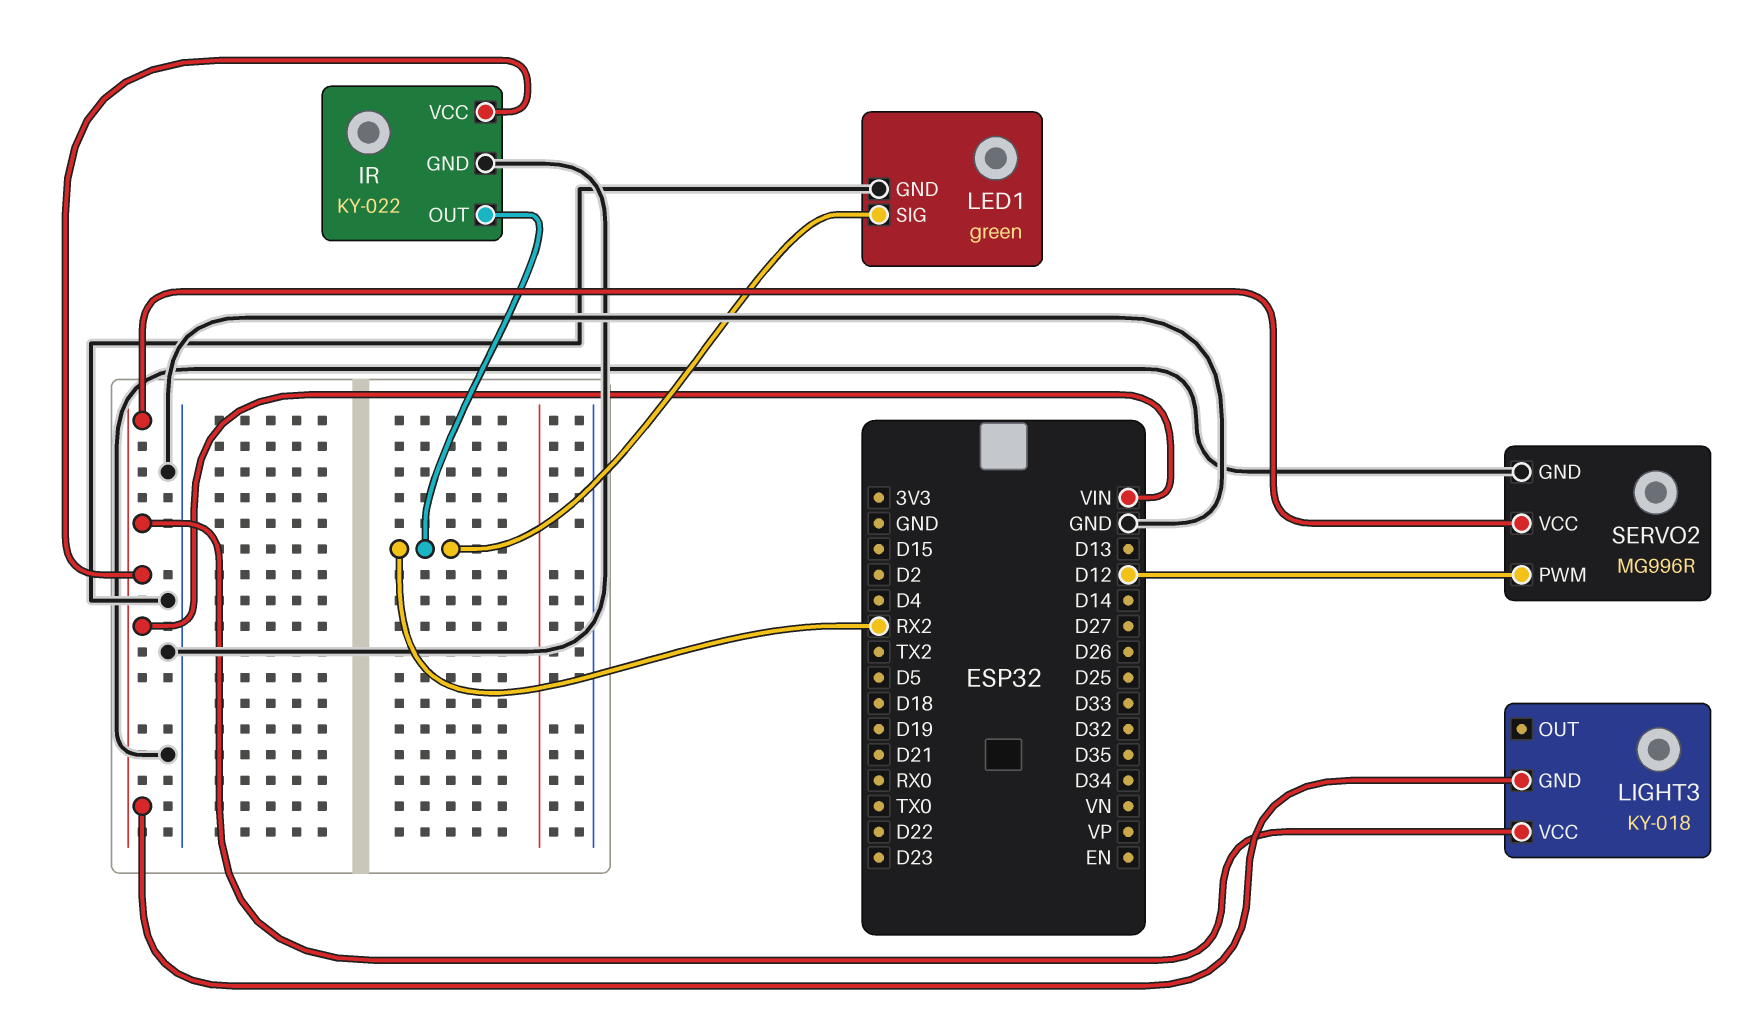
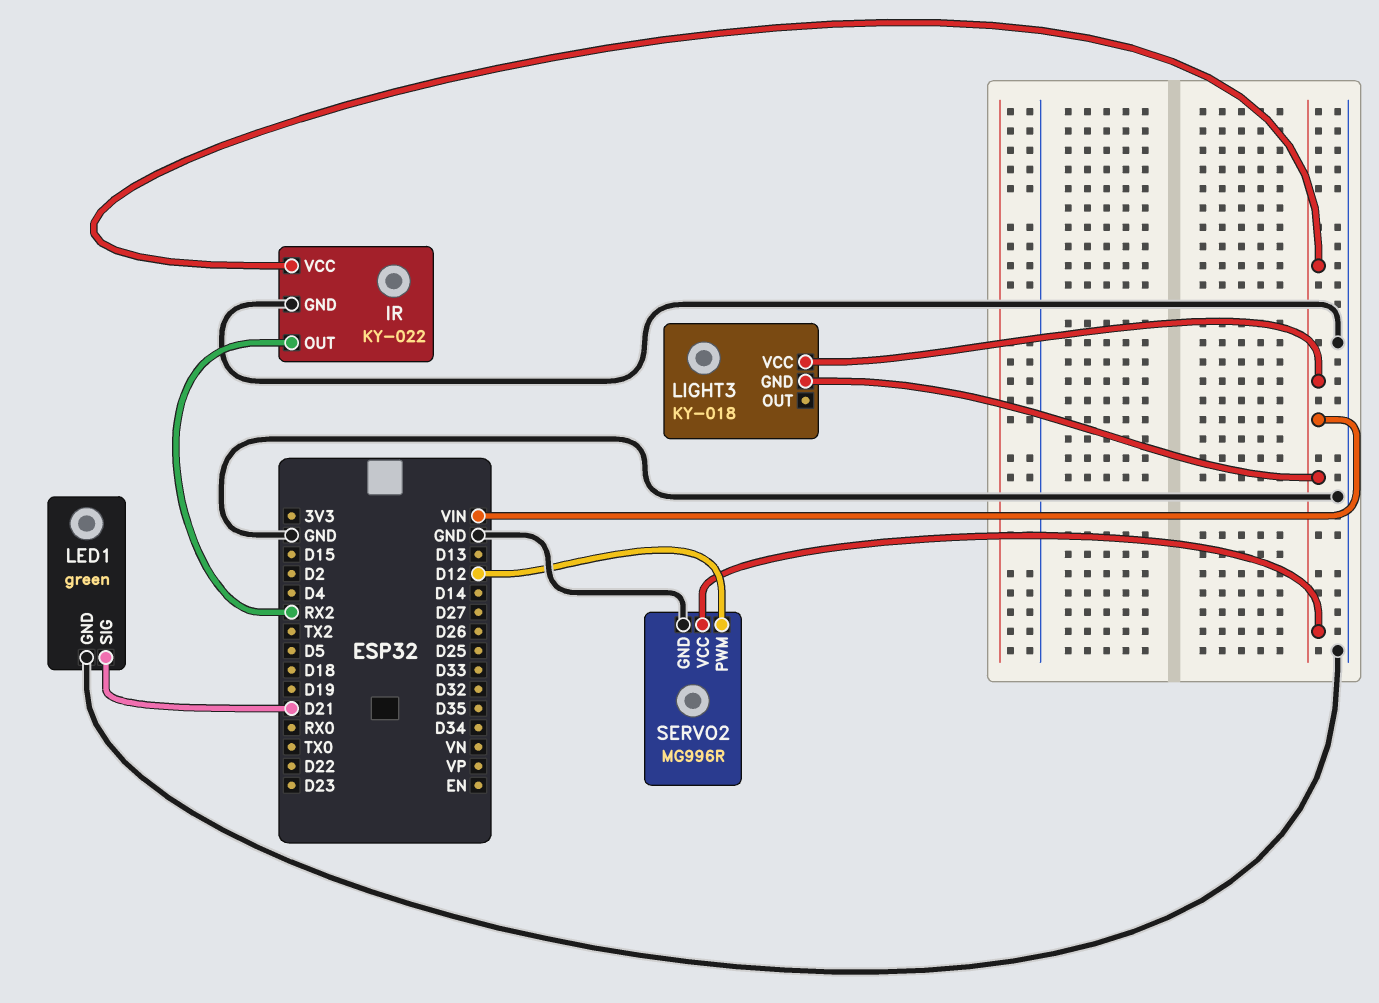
LED1 pin SIG: RX2 -> D21

